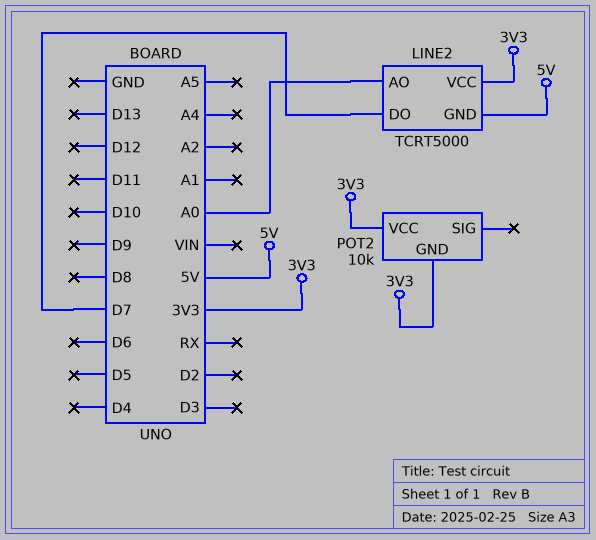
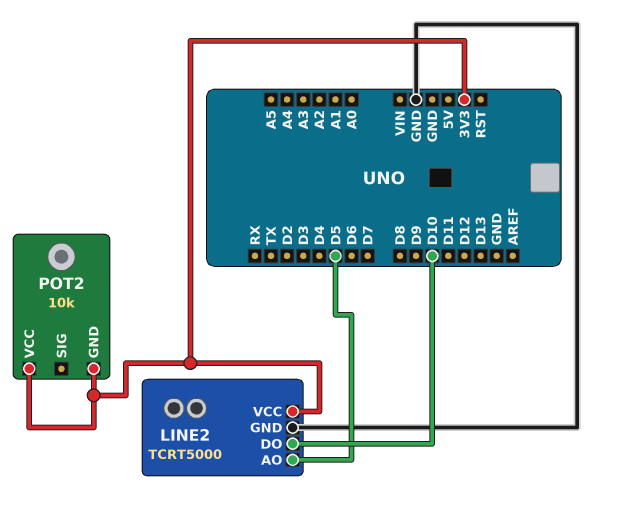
LINE2 pin AO: A0 -> D5
LINE2 pin DO: D7 -> D10
LINE2 pin GND: 5V -> GND

